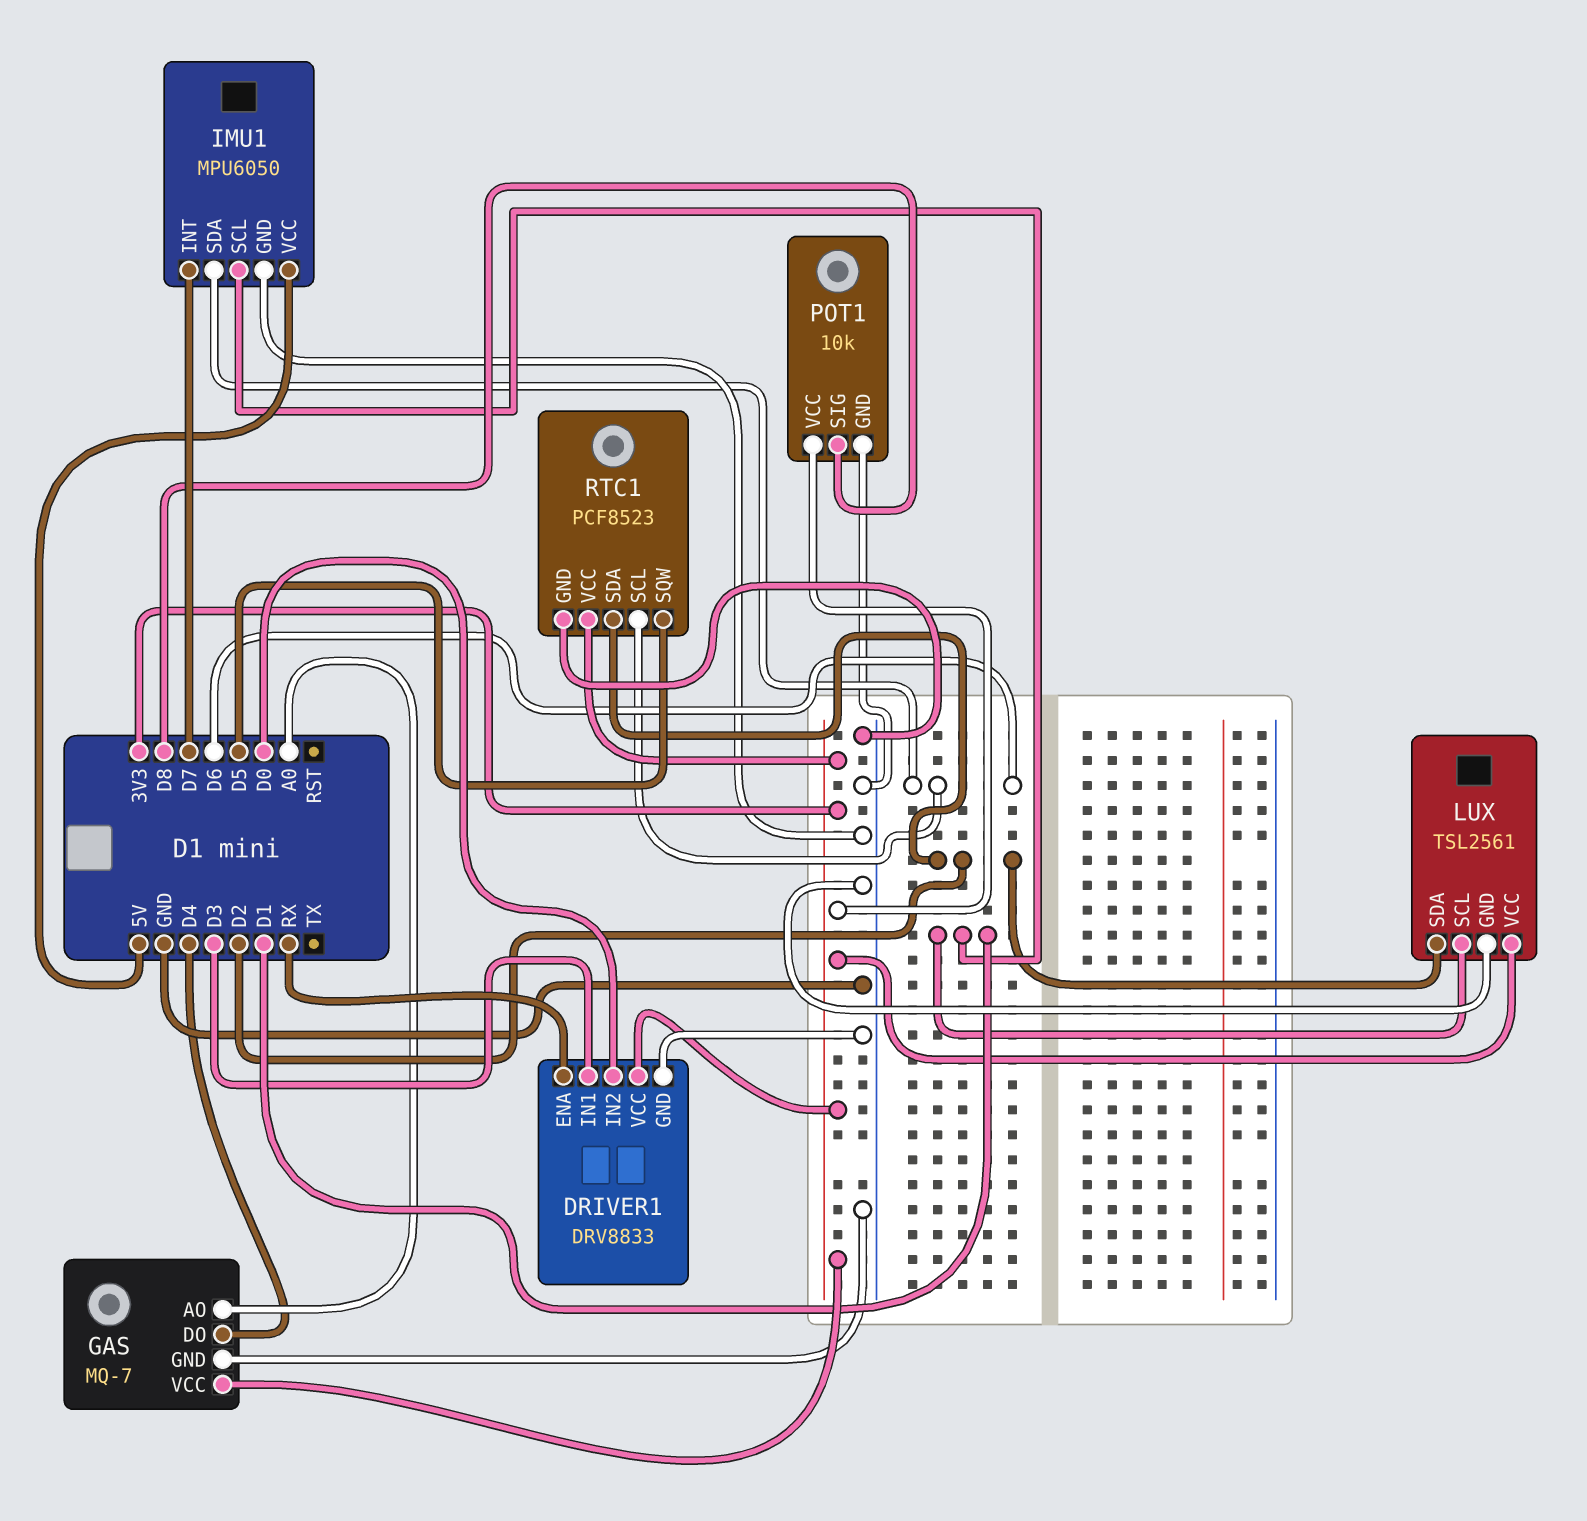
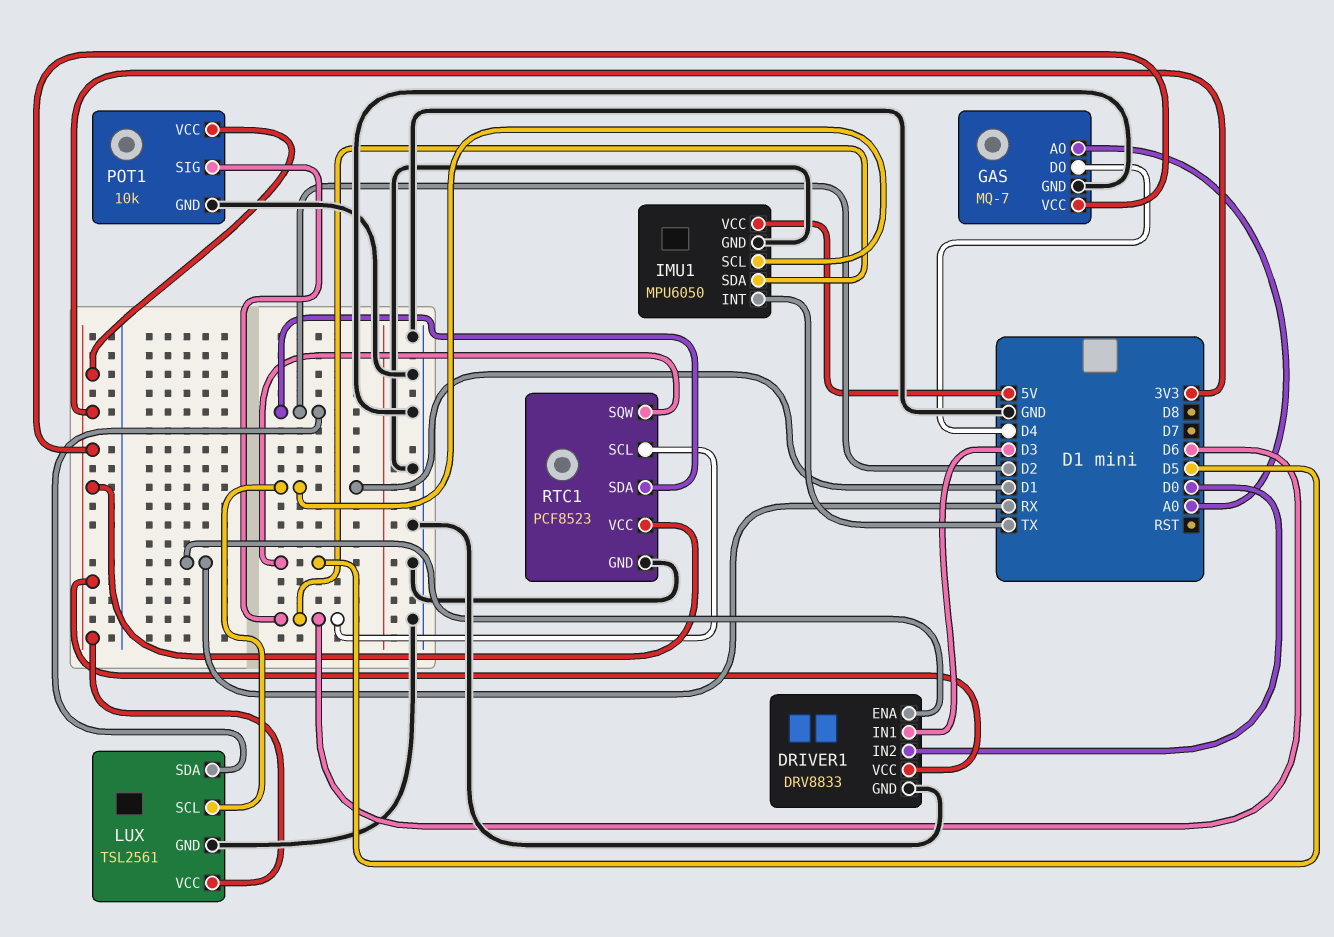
IMU1 pin INT: D7 -> TX
POT1 pin SIG: D8 -> D6

